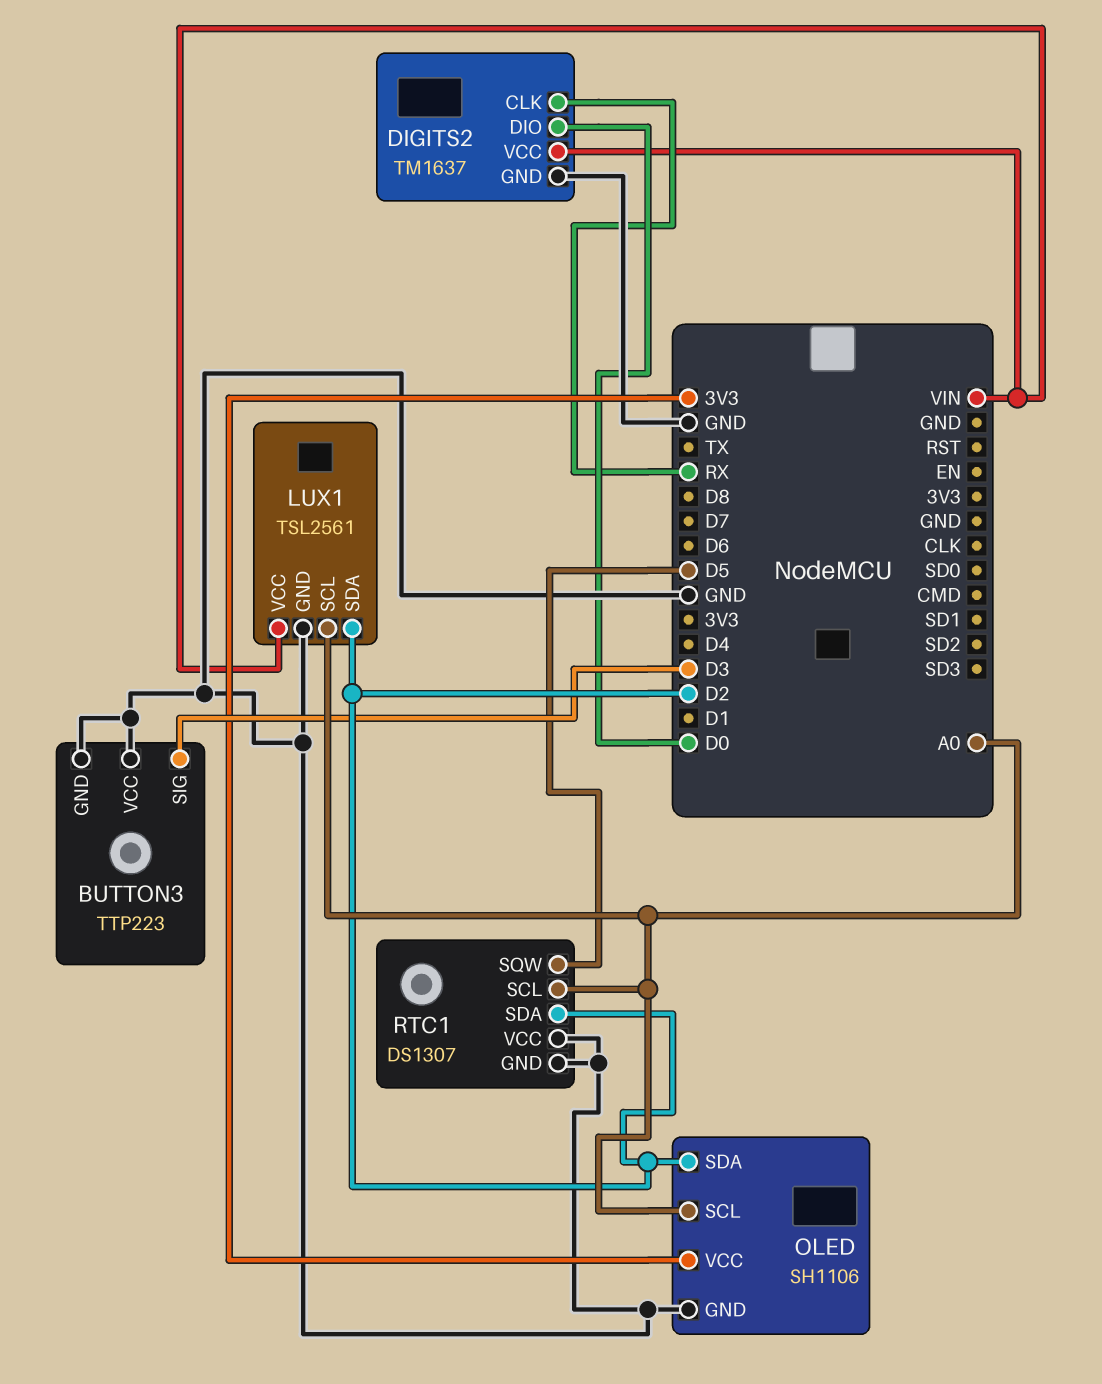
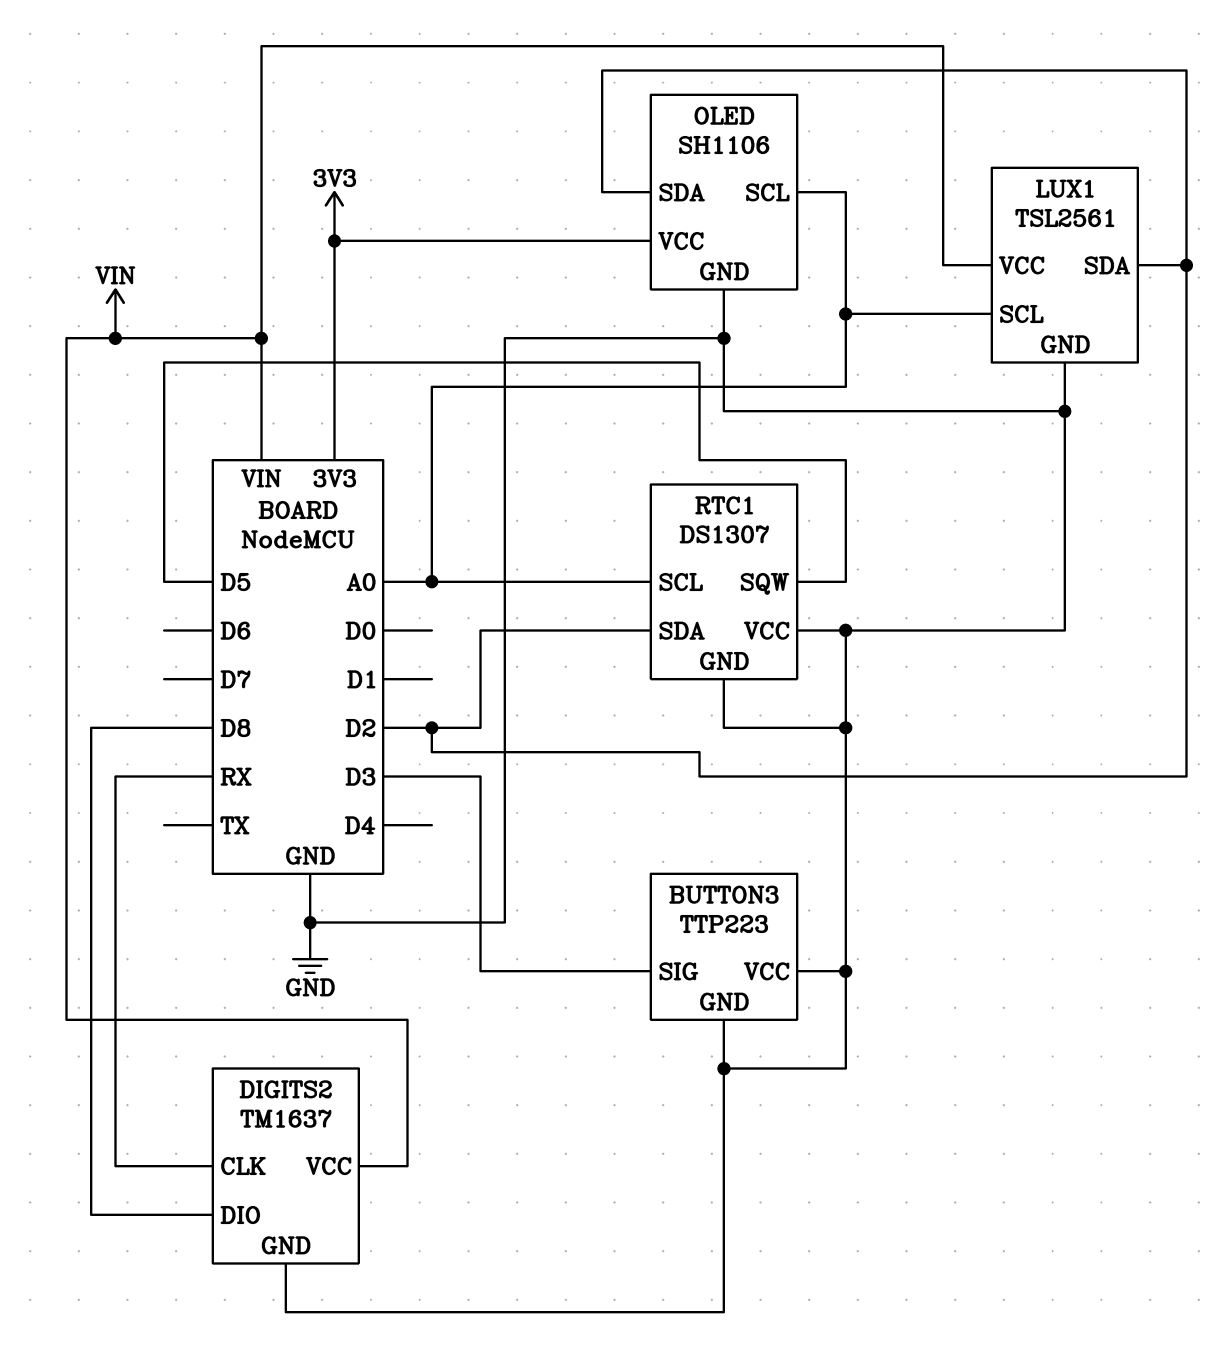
DIGITS2 pin DIO: D0 -> D8

